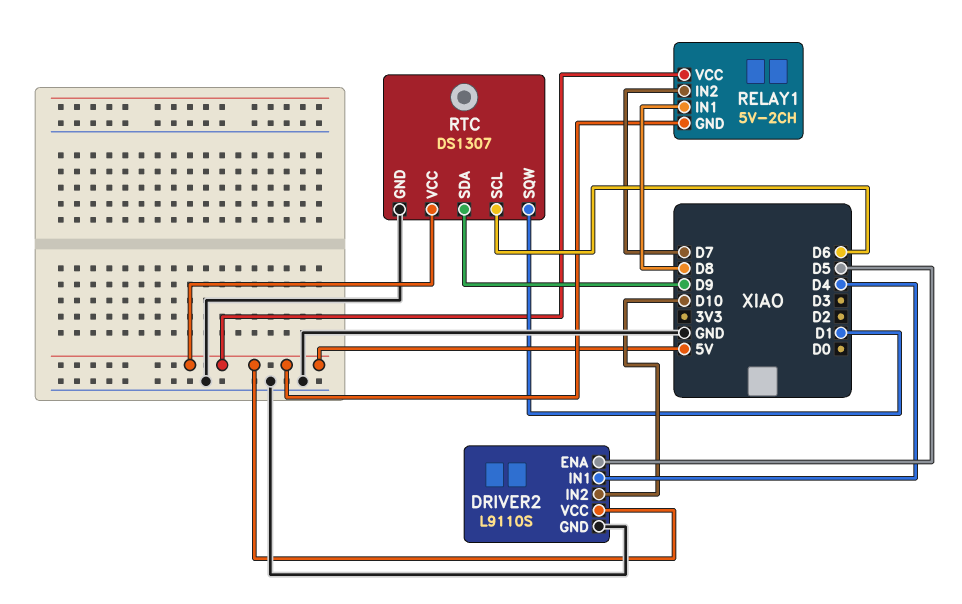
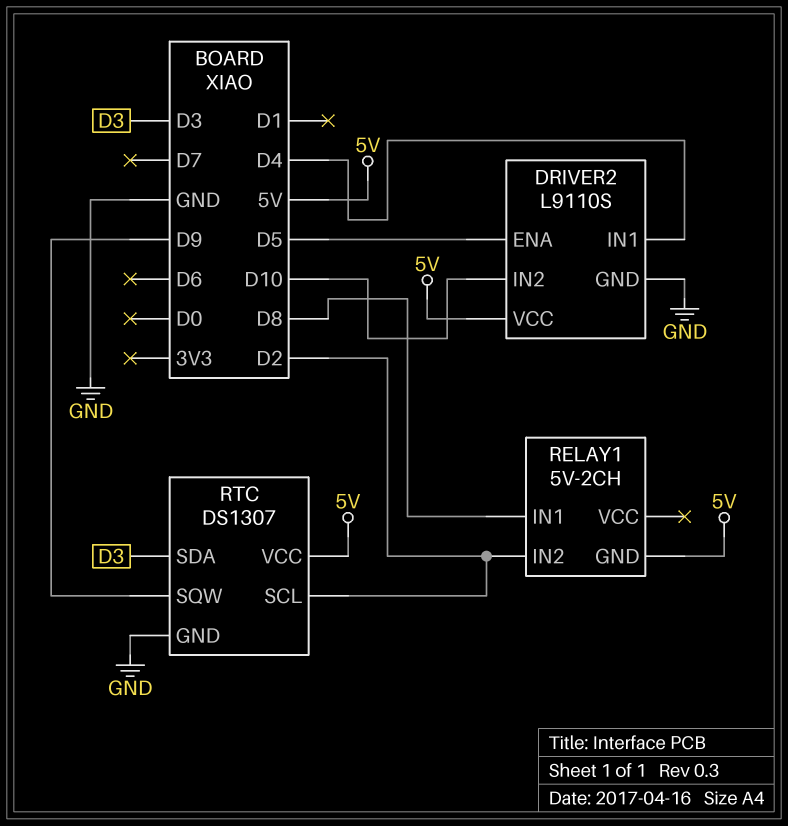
RELAY1 pin IN2: D7 -> D2
RELAY1 pin VCC: 5V -> none
RTC pin SCL: D6 -> D2
RTC pin SDA: D9 -> D3
RTC pin SQW: D1 -> D9

